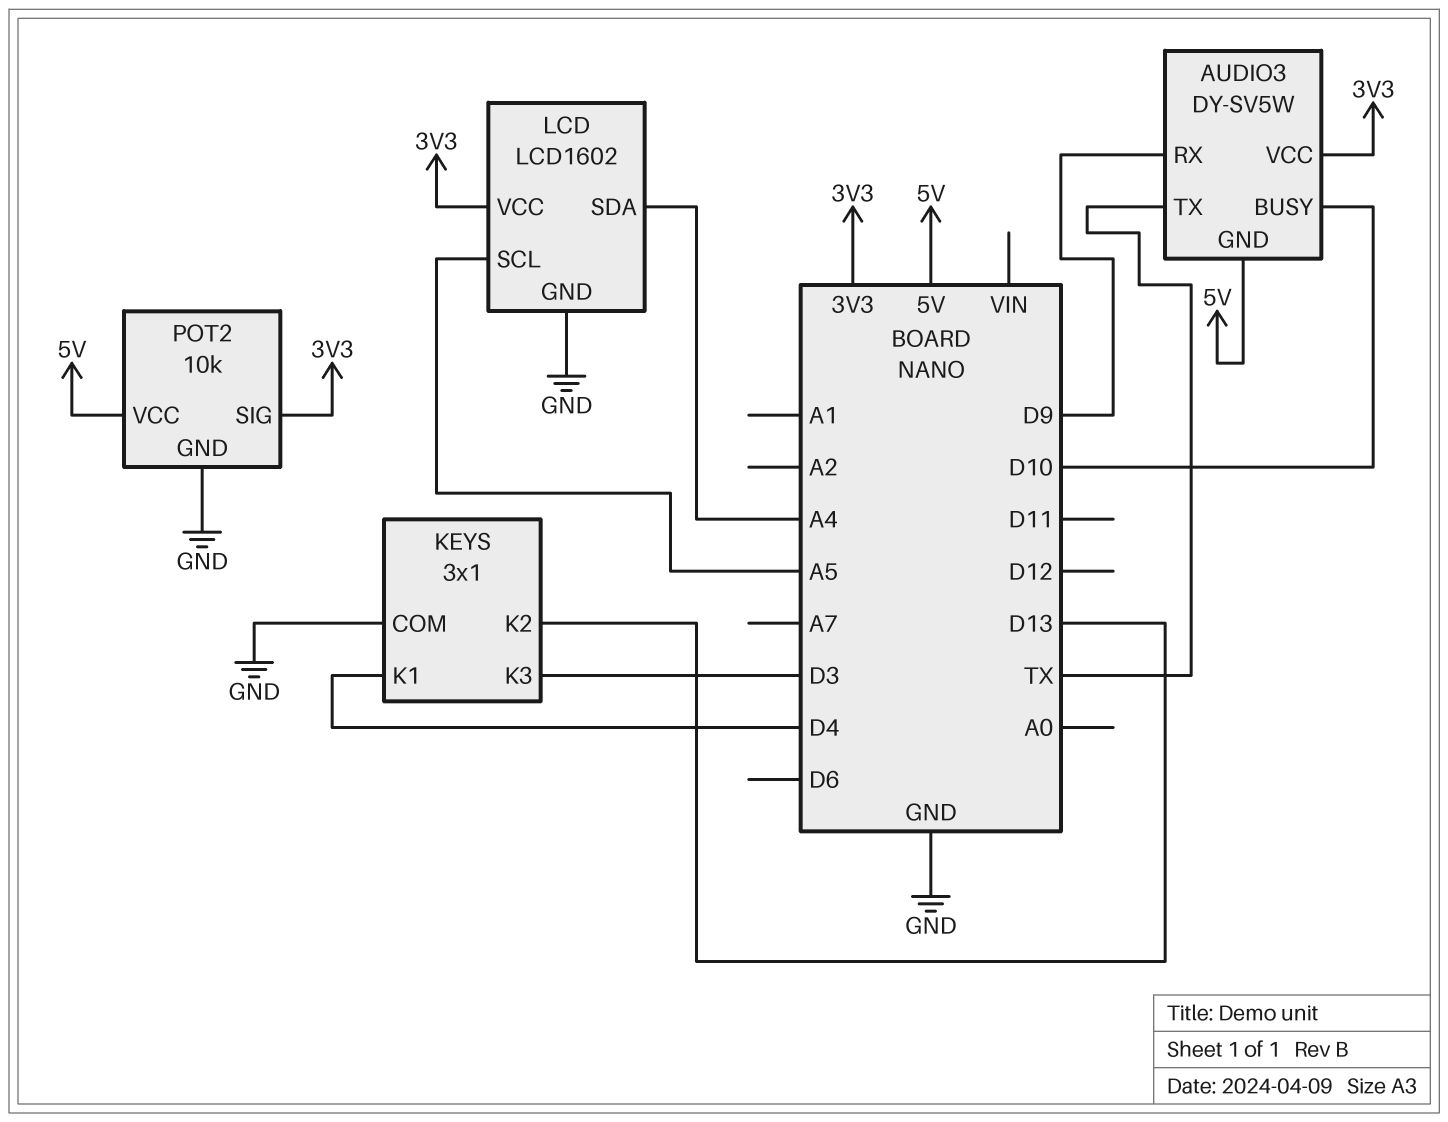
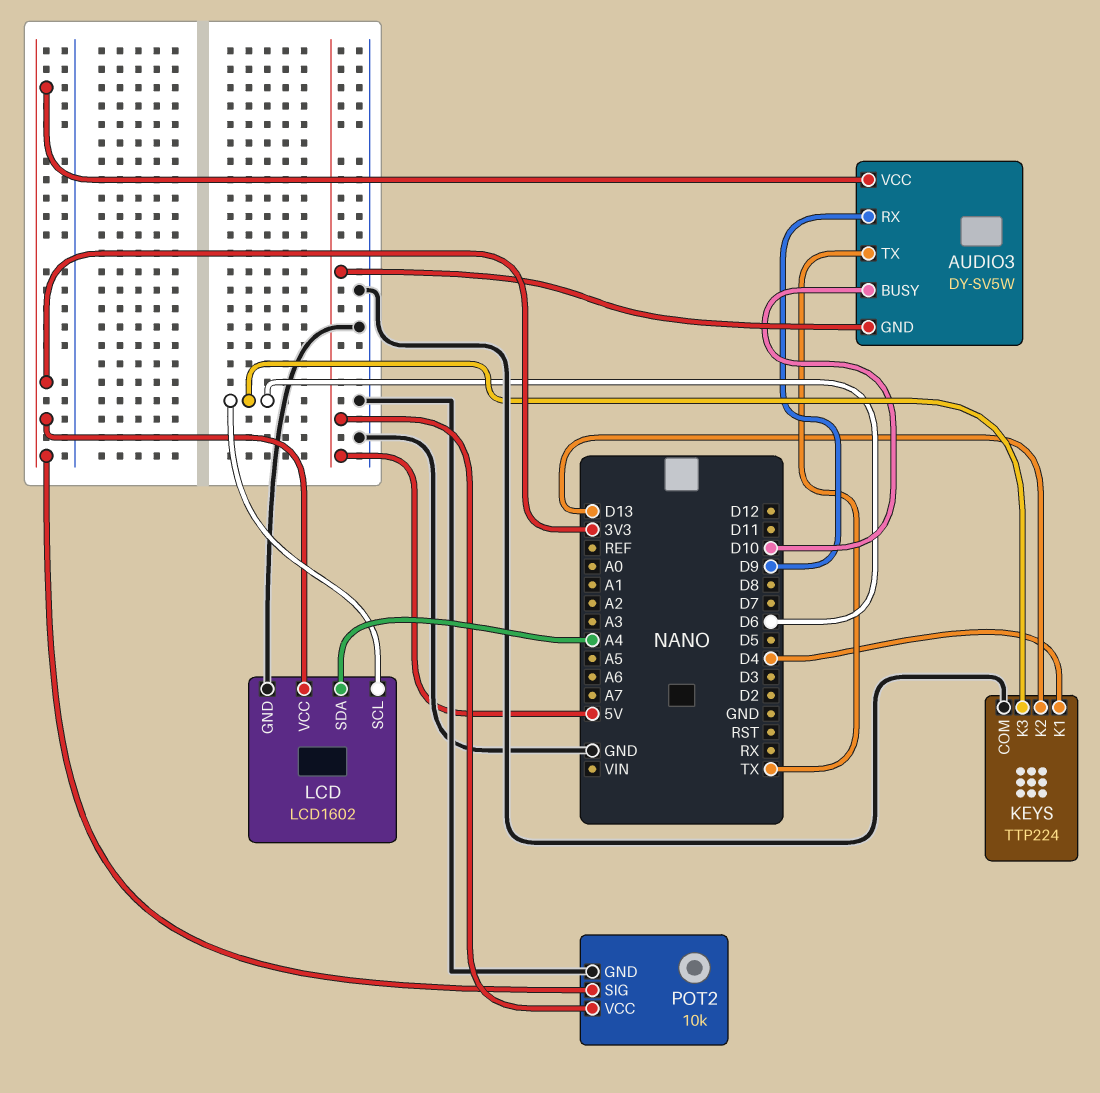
KEYS: 3x1 -> TTP224
KEYS pin K3: D3 -> D6
LCD pin SCL: A5 -> D6

